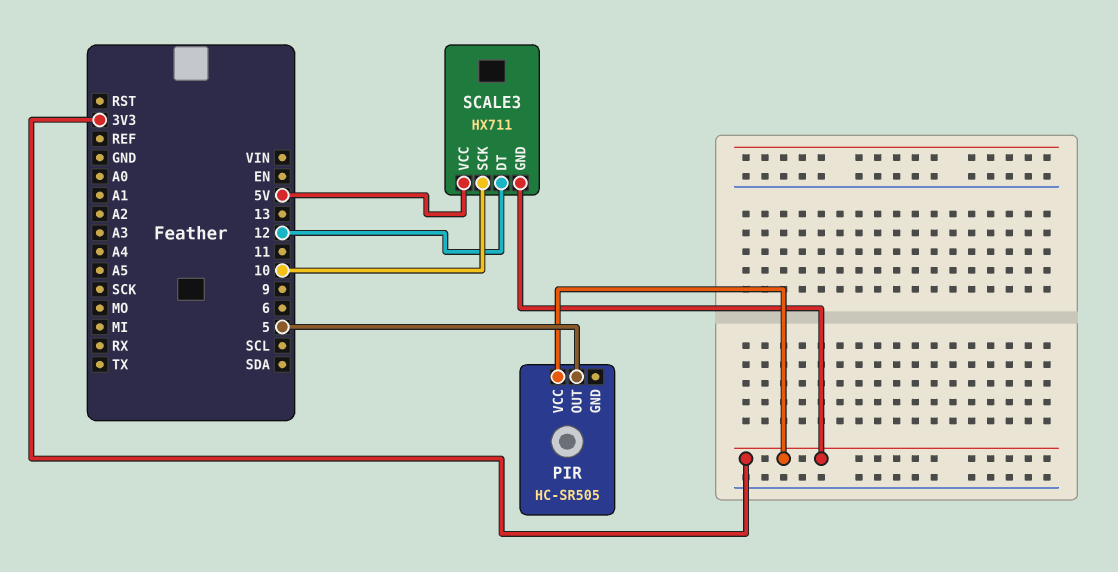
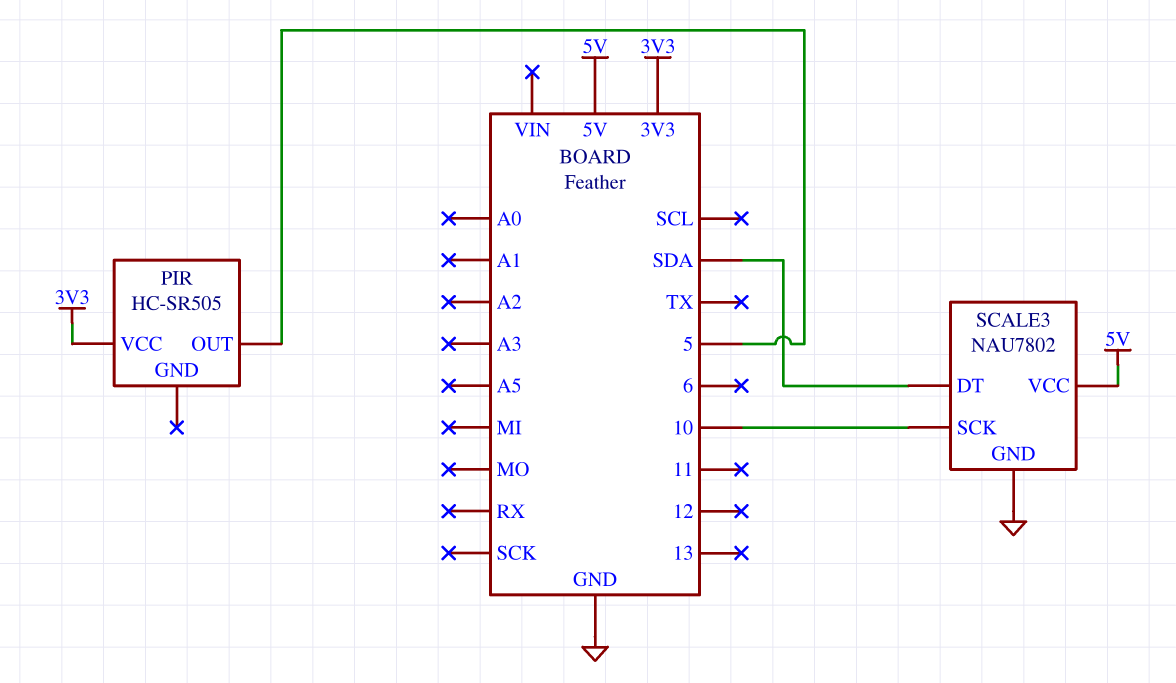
SCALE3: HX711 -> NAU7802
SCALE3 pin DT: 12 -> SDA
SCALE3 pin GND: 3V3 -> GND

